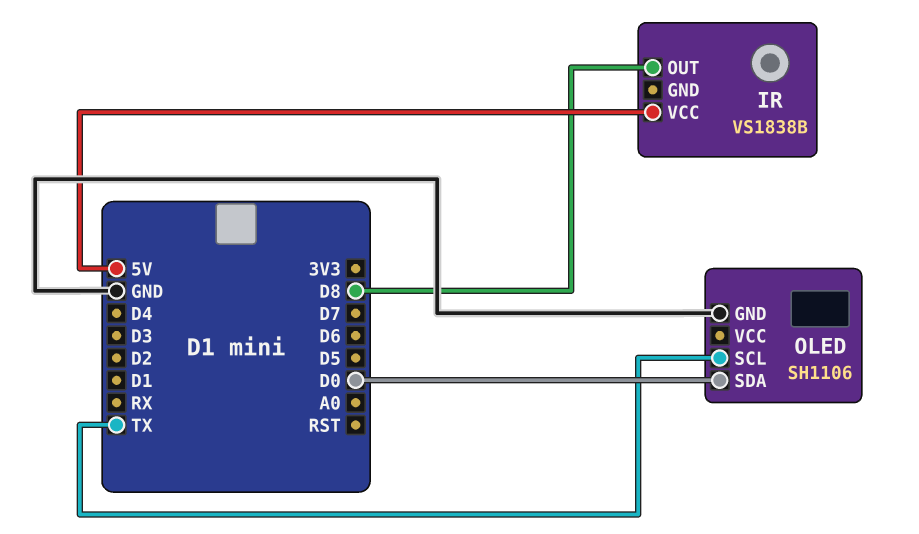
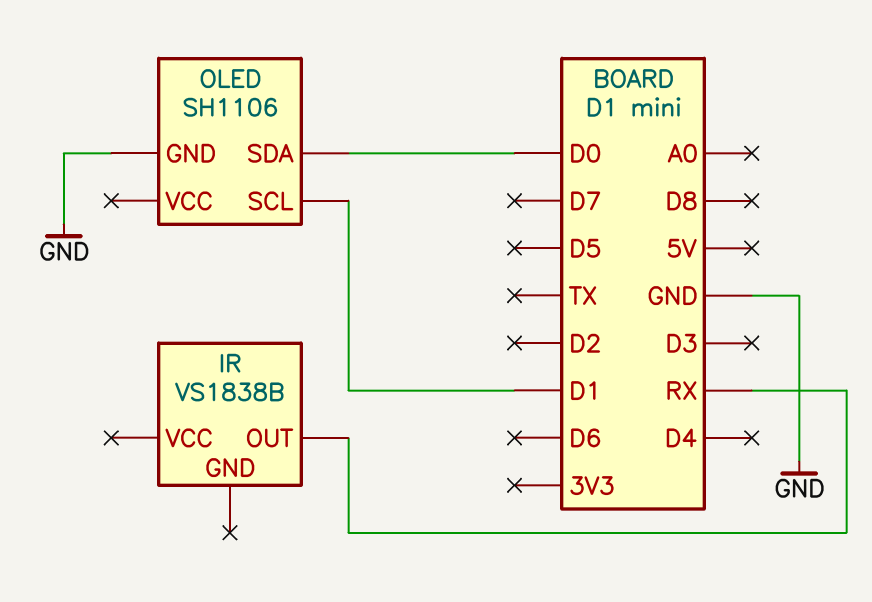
IR pin OUT: D8 -> RX
IR pin VCC: 5V -> none
OLED pin SCL: TX -> D1

